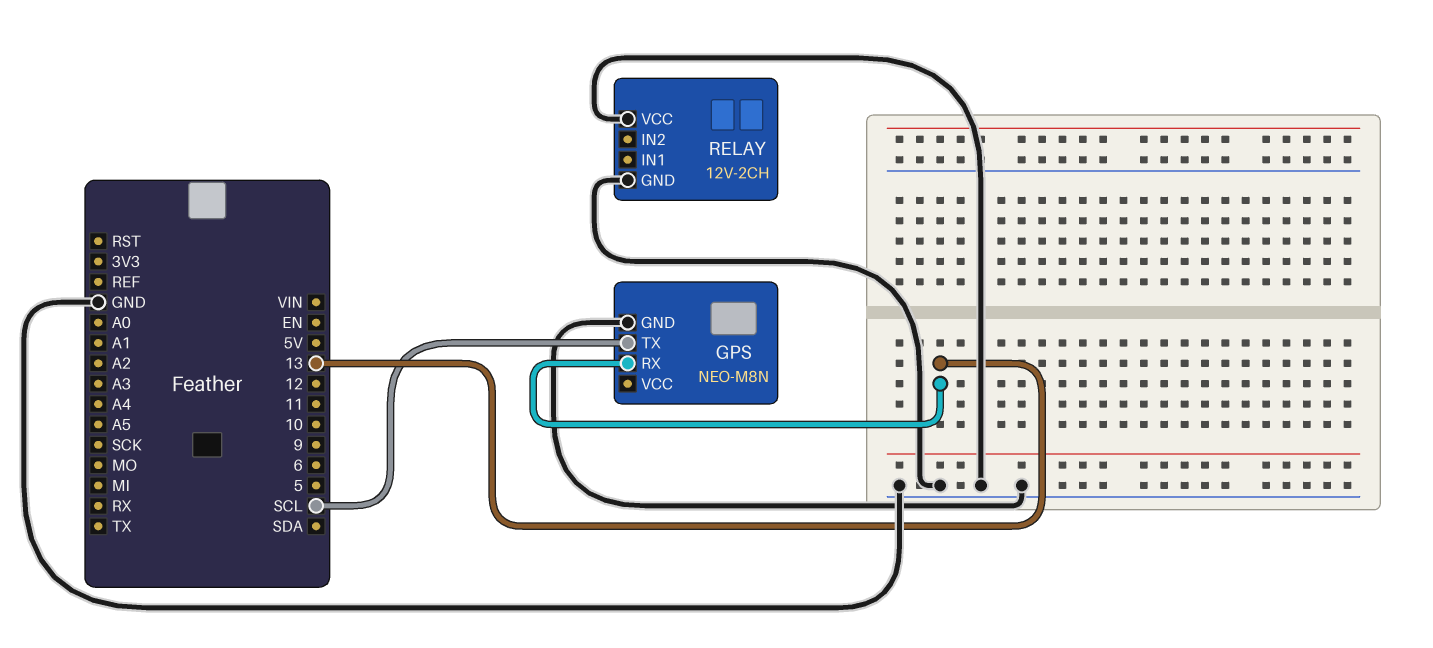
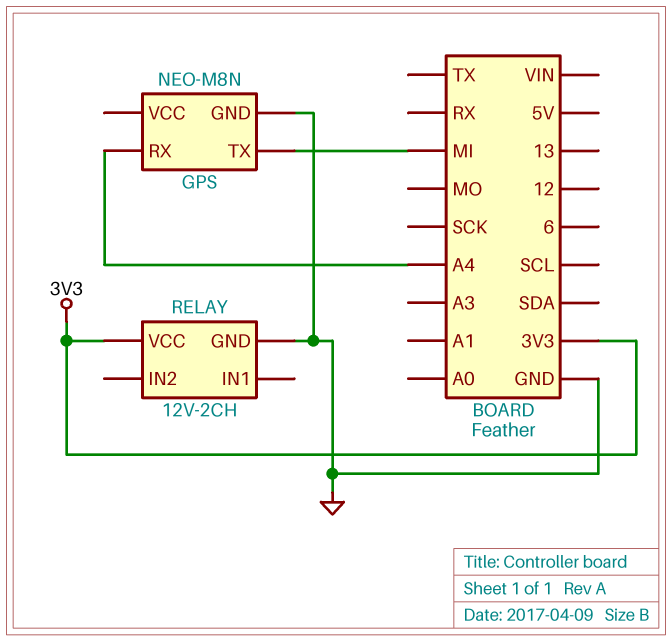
GPS pin RX: 13 -> A4
GPS pin TX: SCL -> MI
RELAY pin VCC: GND -> 3V3

